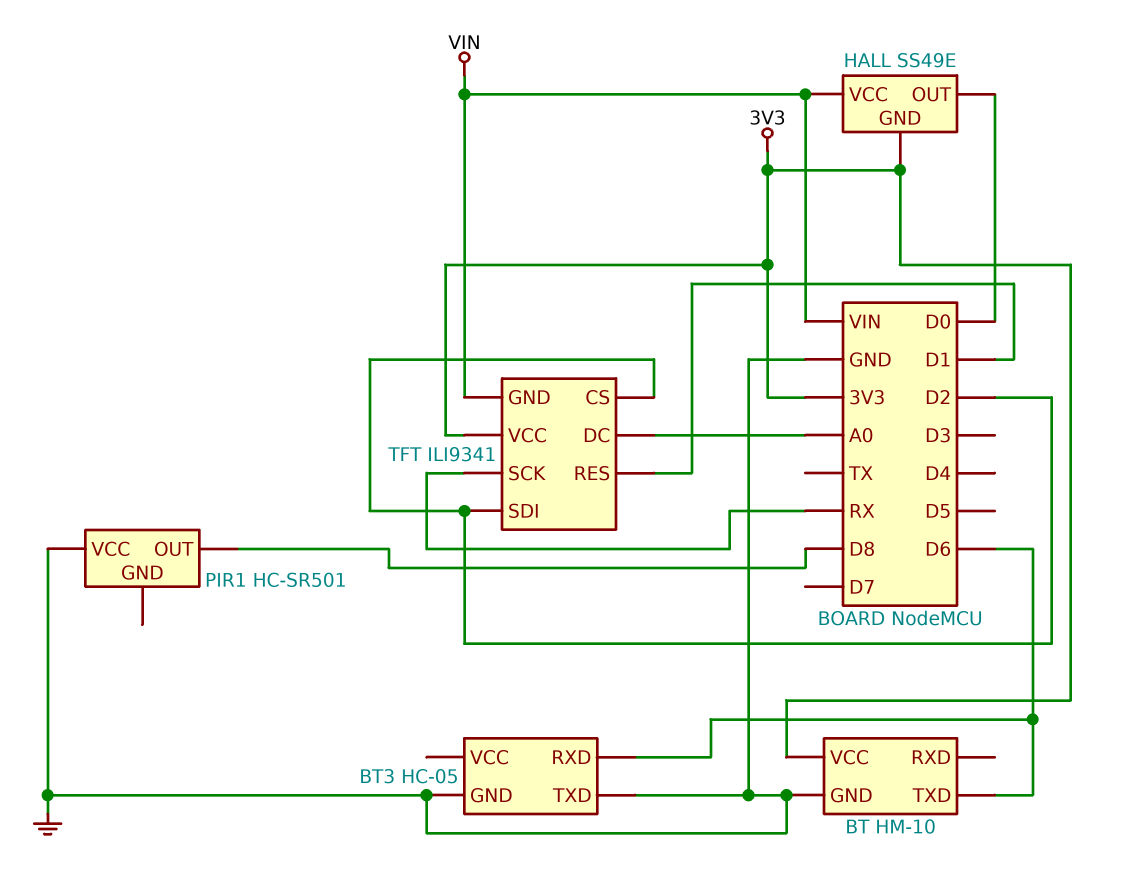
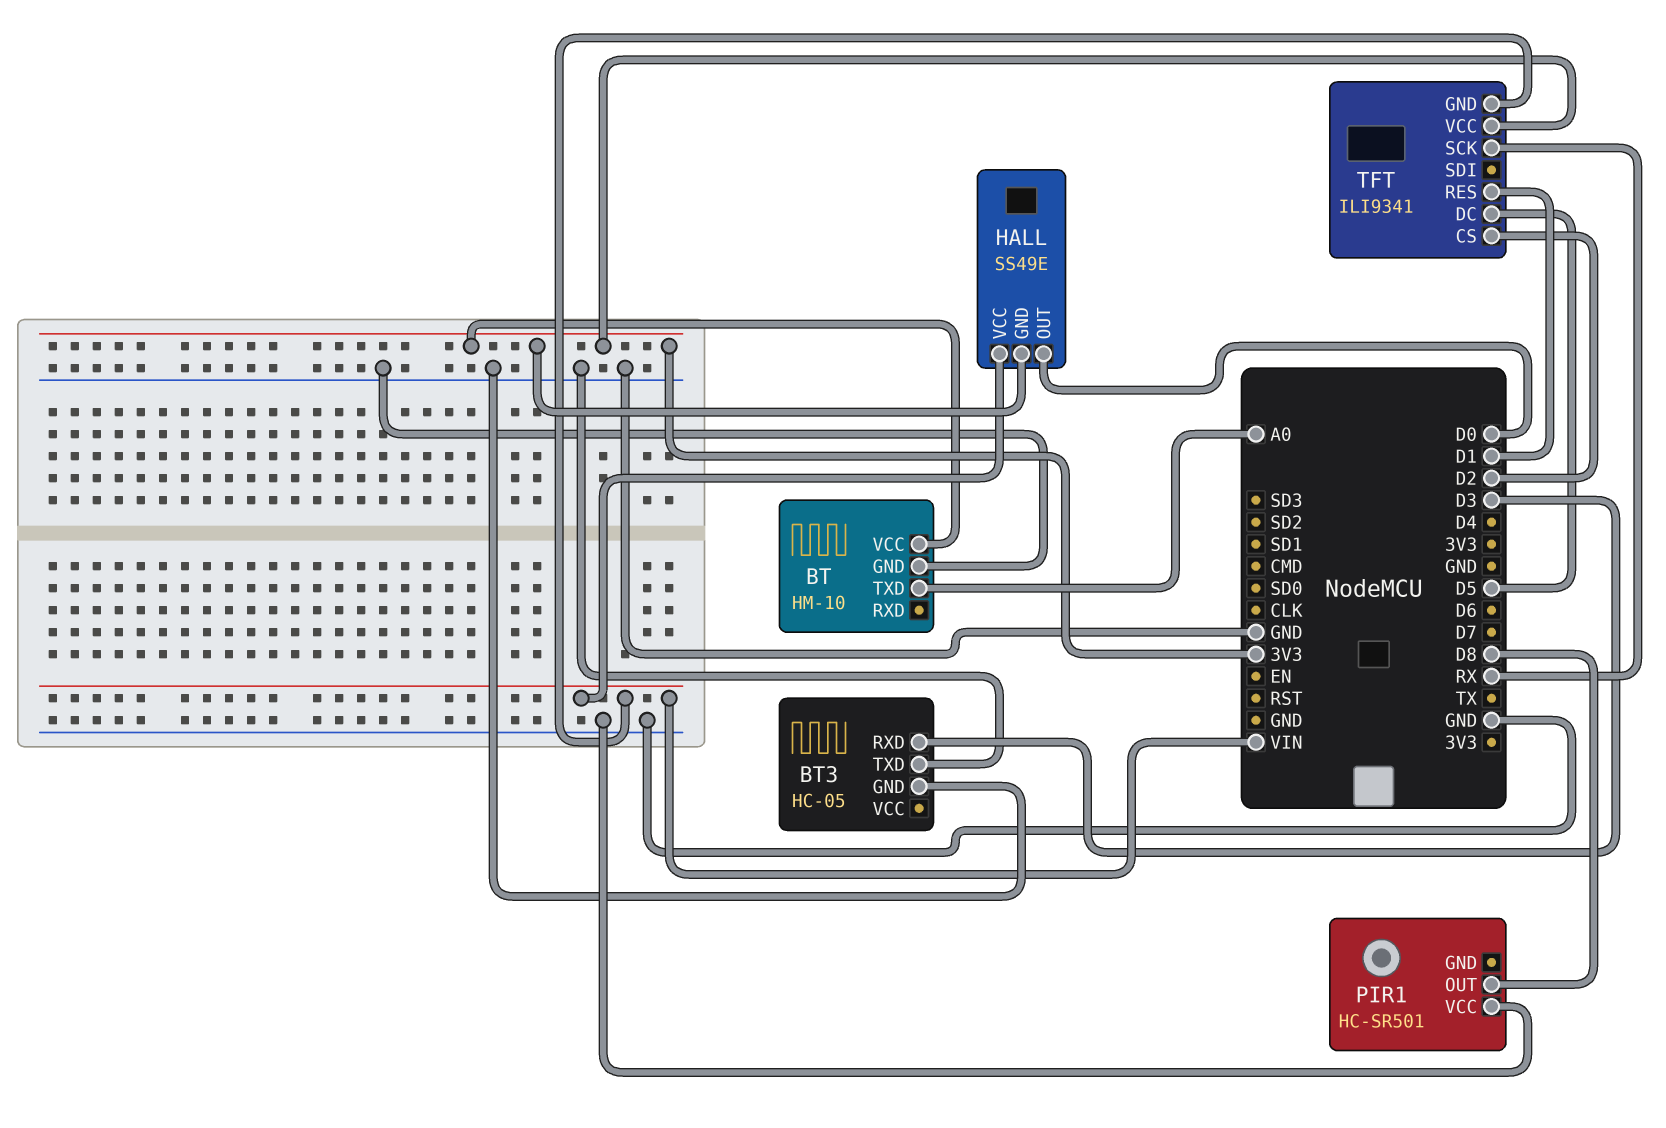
BT pin TXD: D6 -> A0
BT3 pin RXD: D6 -> D3
TFT pin DC: A0 -> D5
TFT pin SDI: D2 -> none

